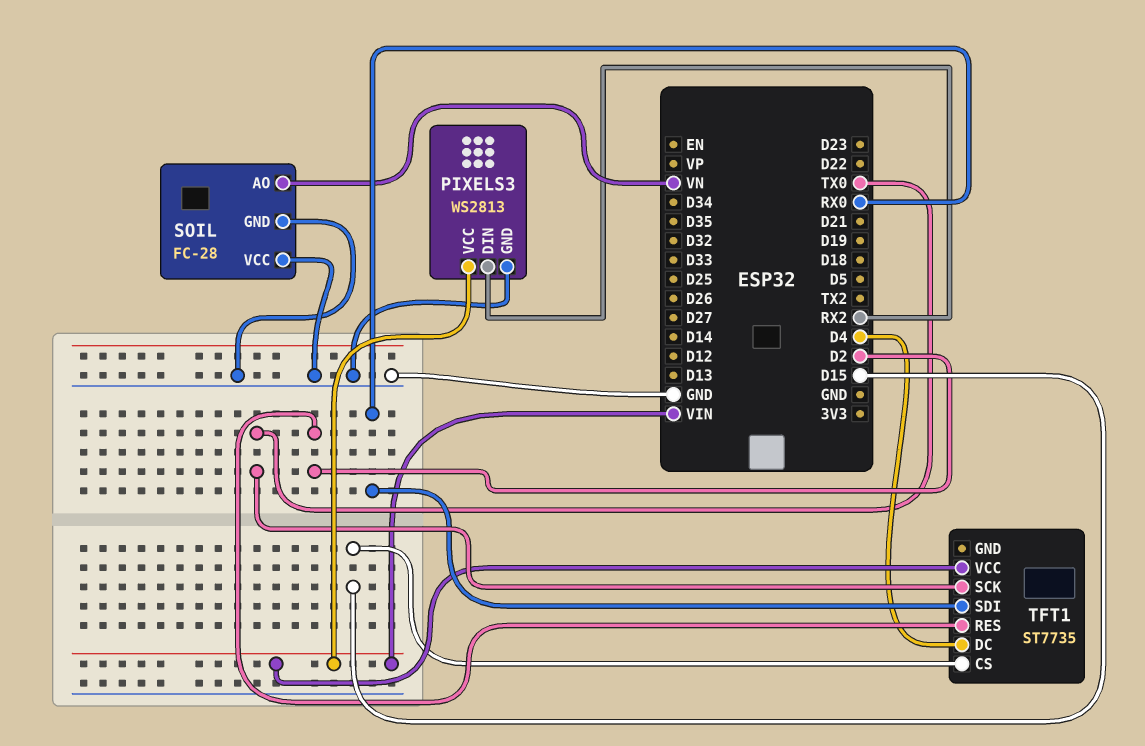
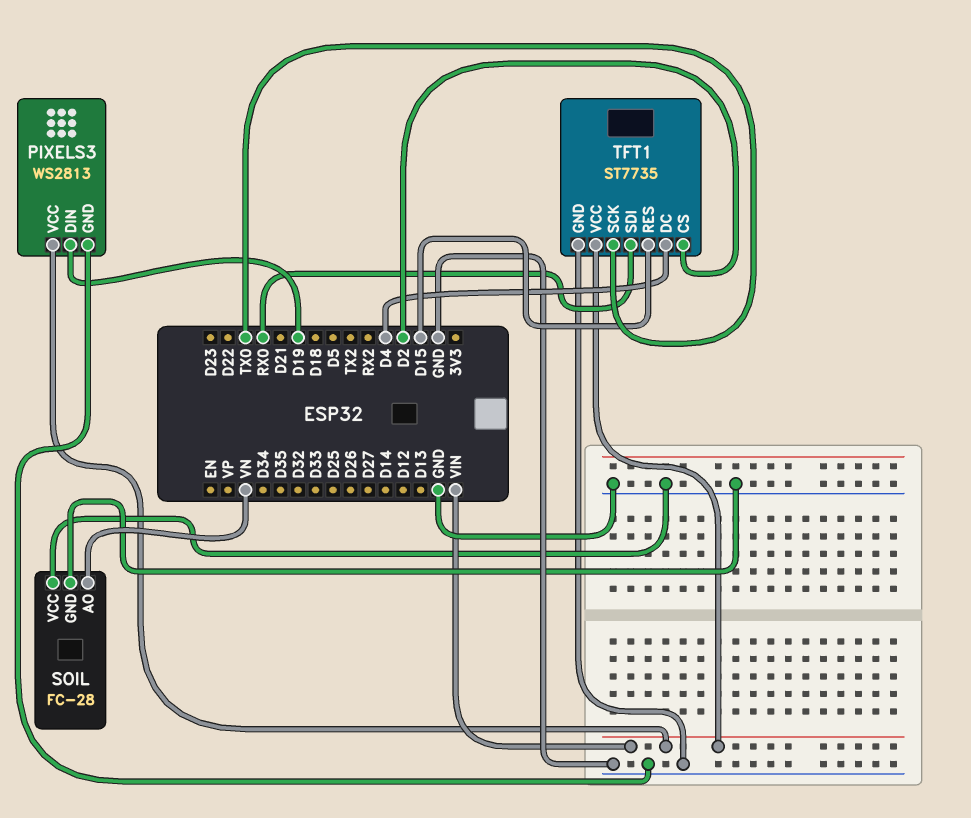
PIXELS3 pin DIN: RX2 -> D19
TFT1 pin CS: D15 -> D2
TFT1 pin GND: none -> GND
TFT1 pin RES: D2 -> D15

